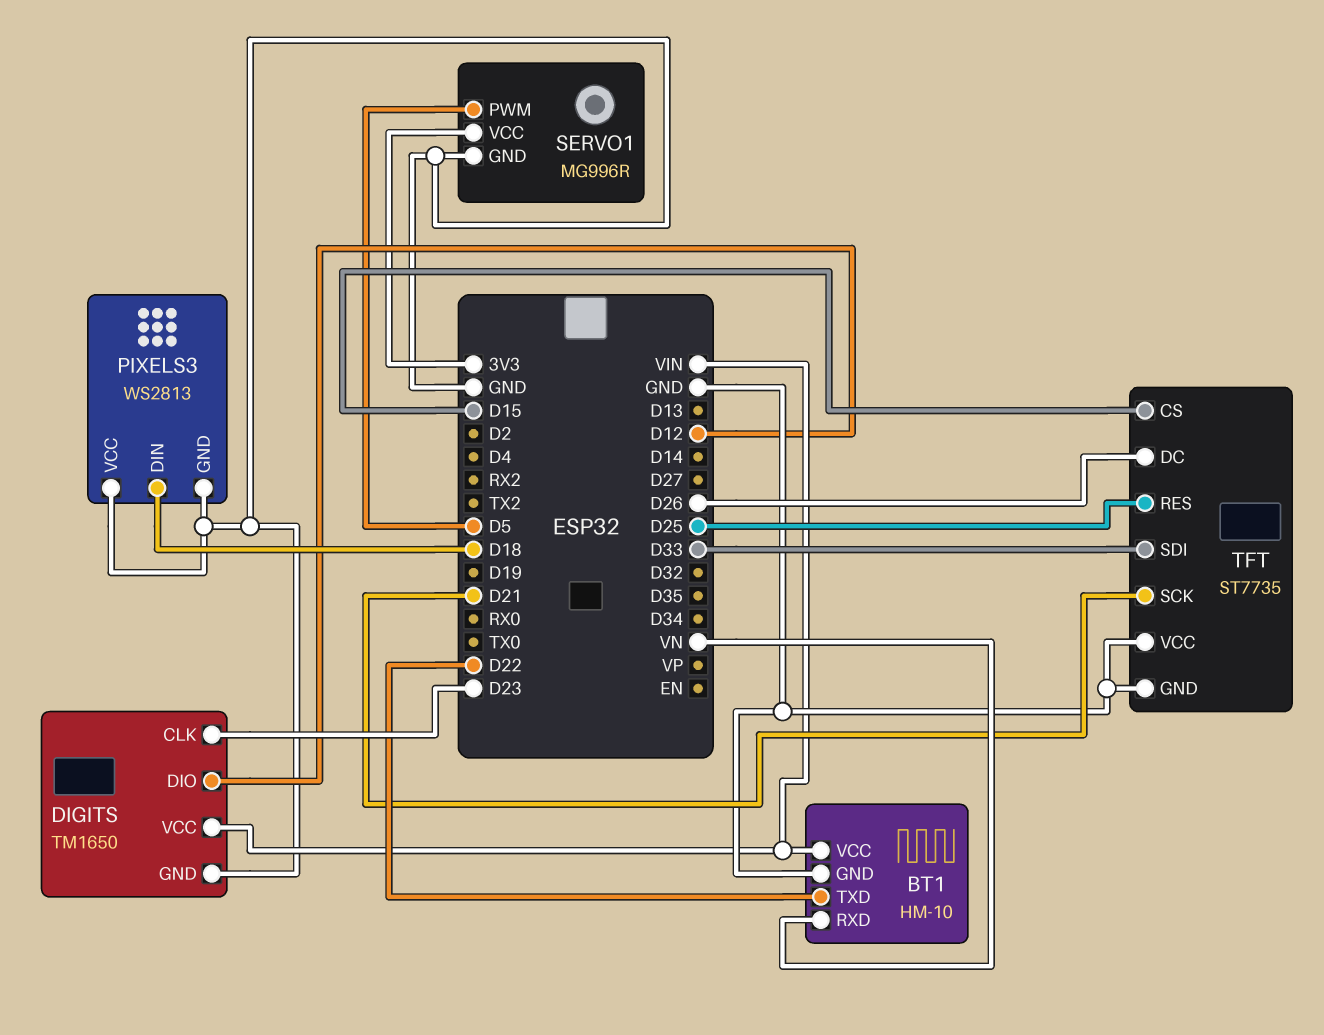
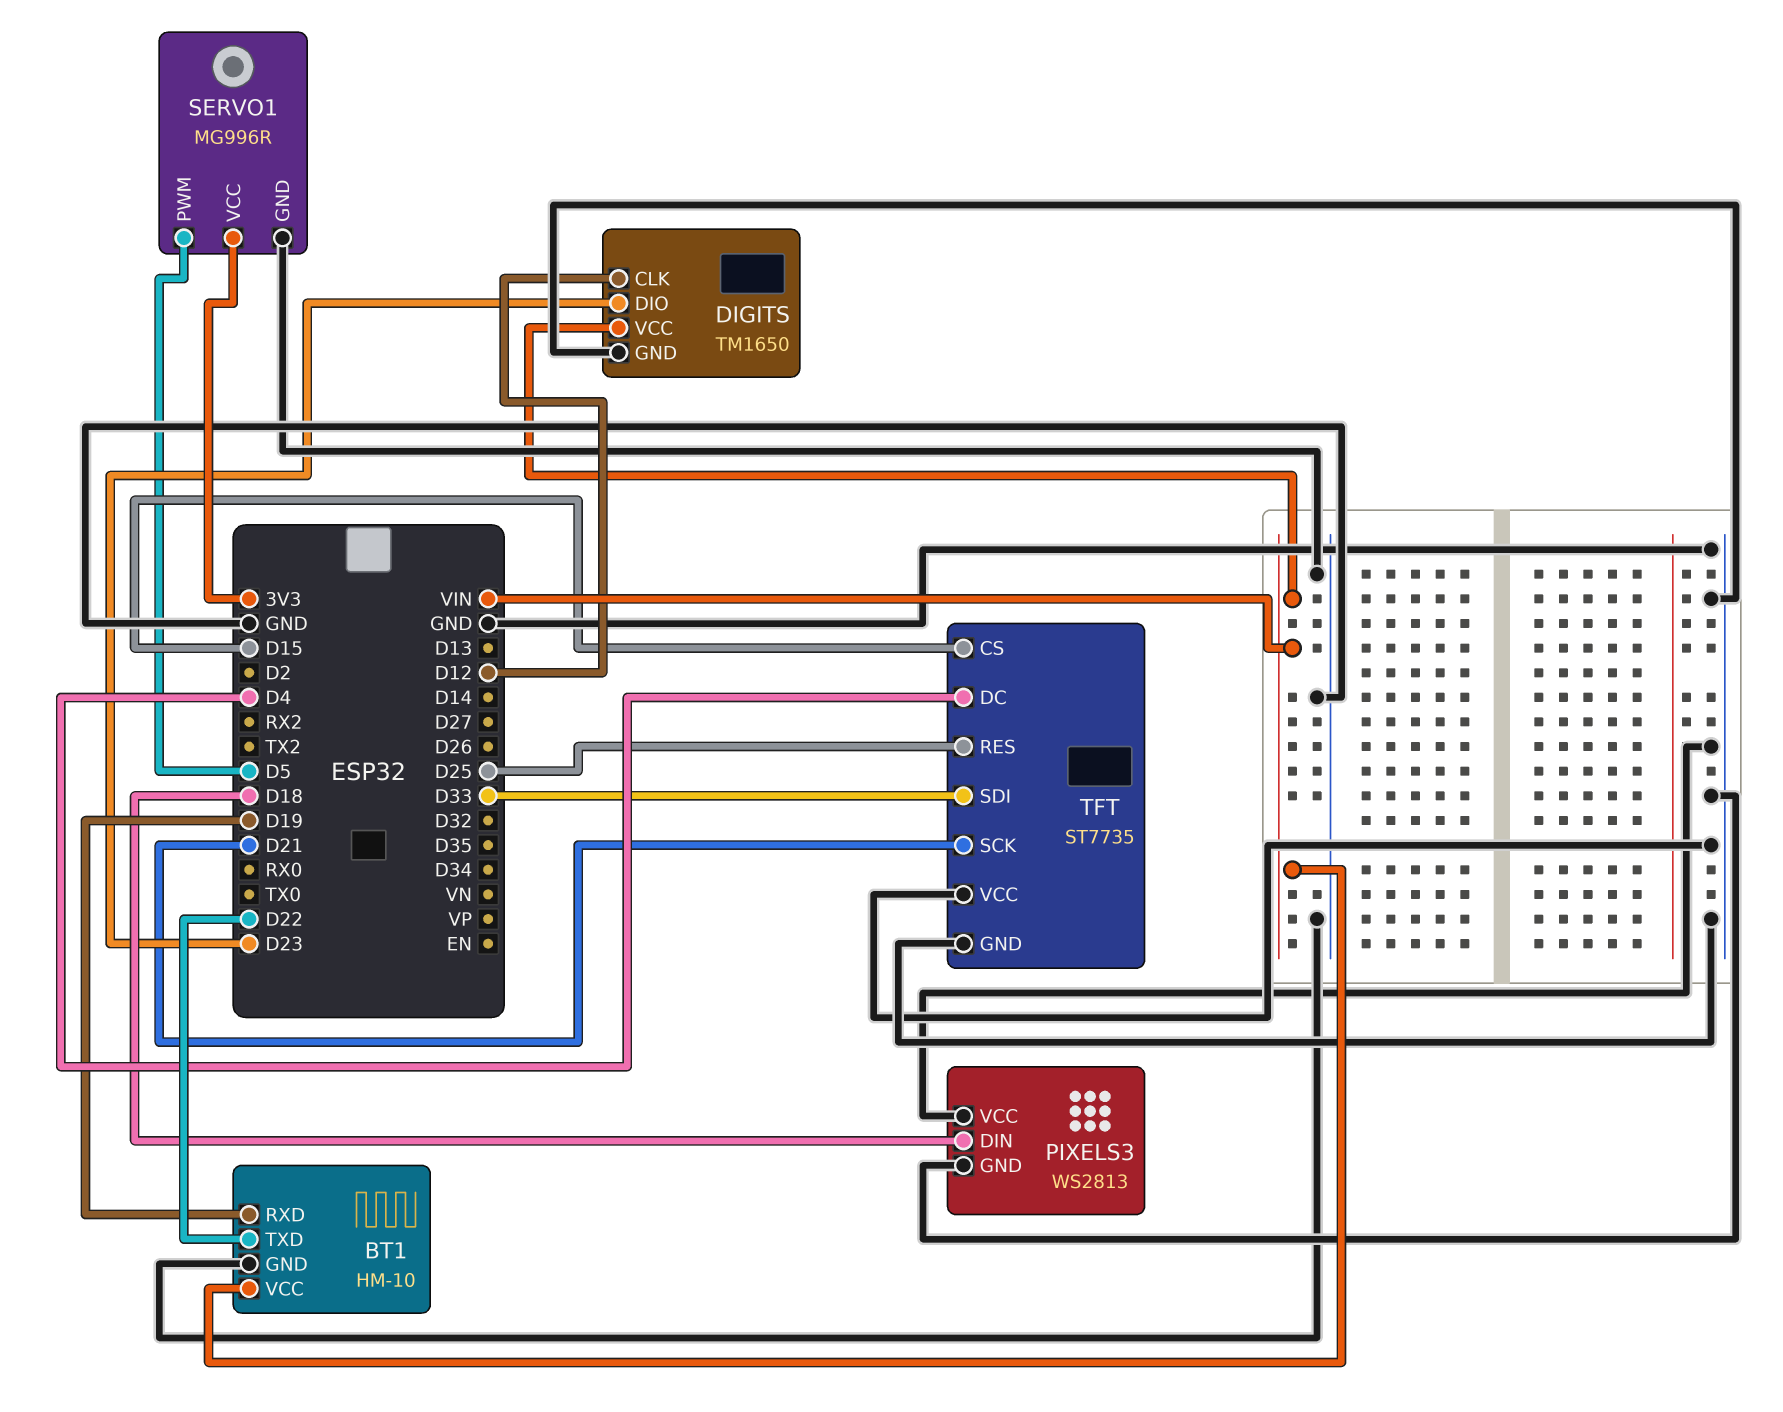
BT1 pin RXD: VN -> D19
DIGITS pin CLK: D23 -> D12
DIGITS pin DIO: D12 -> D23
TFT pin DC: D26 -> D4

